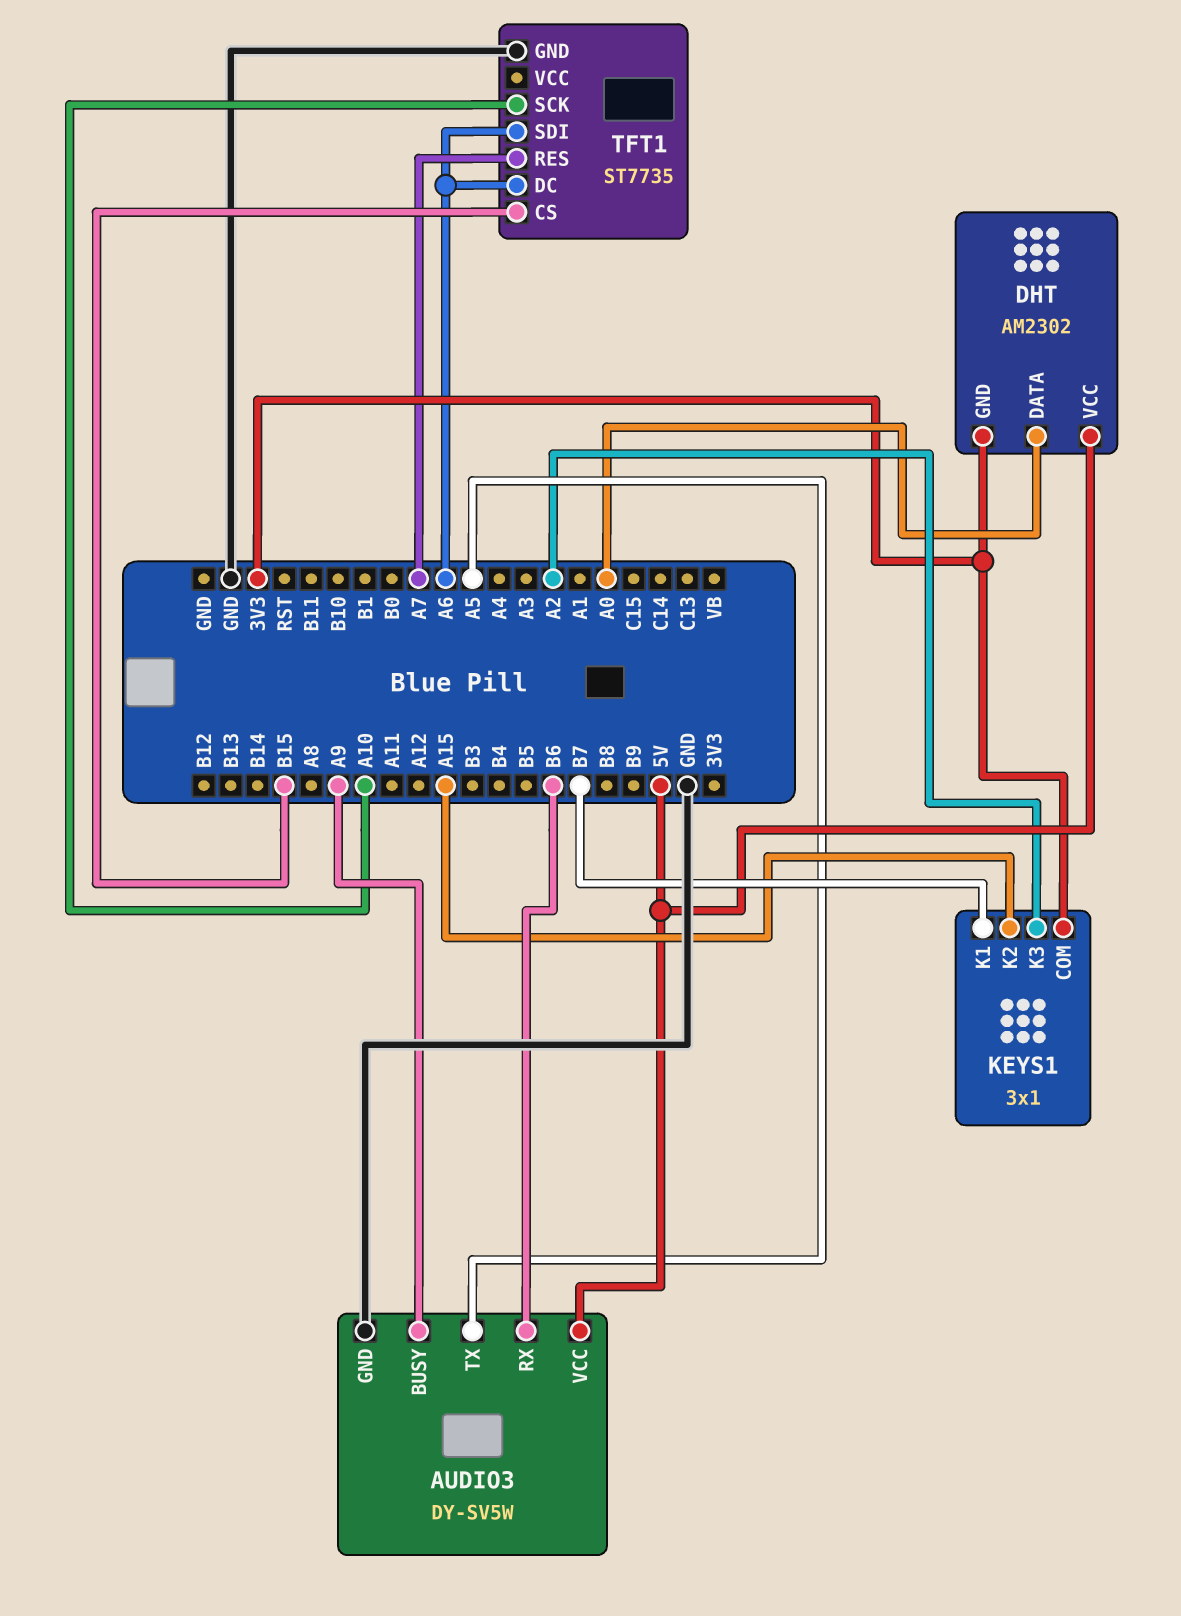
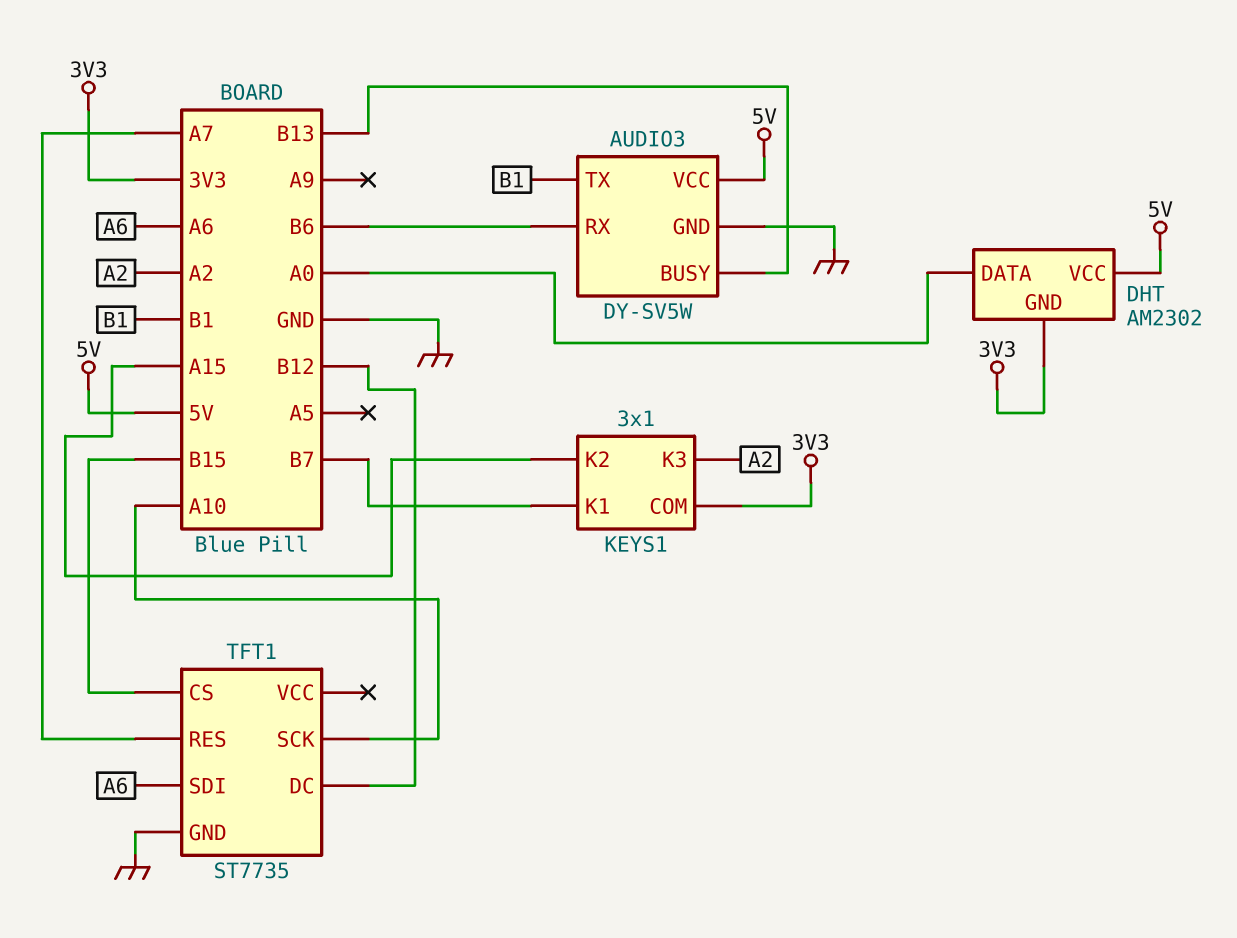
AUDIO3 pin BUSY: A9 -> B13
AUDIO3 pin TX: A5 -> B1
TFT1 pin DC: A6 -> B12

